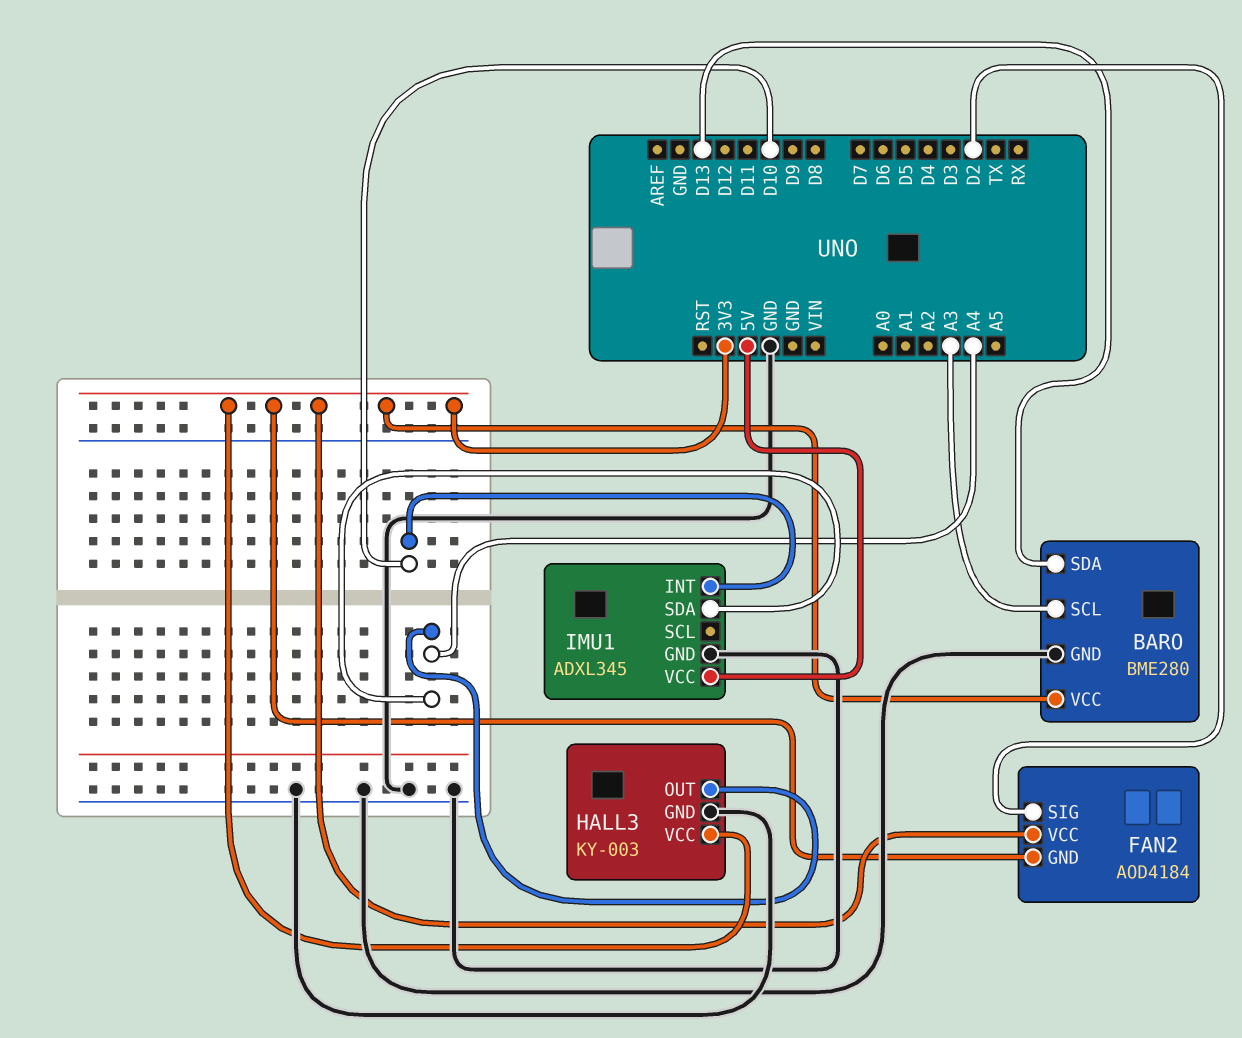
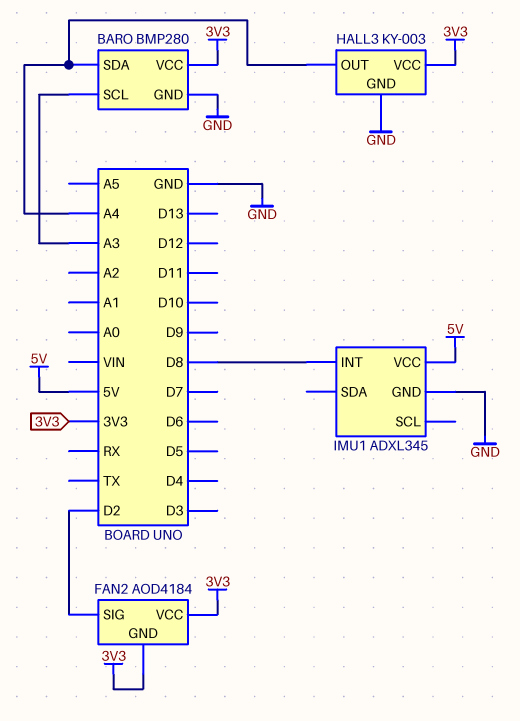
BARO: BME280 -> BMP280
BARO pin SDA: D13 -> A4
IMU1 pin INT: D10 -> D8
IMU1 pin SDA: A4 -> none

